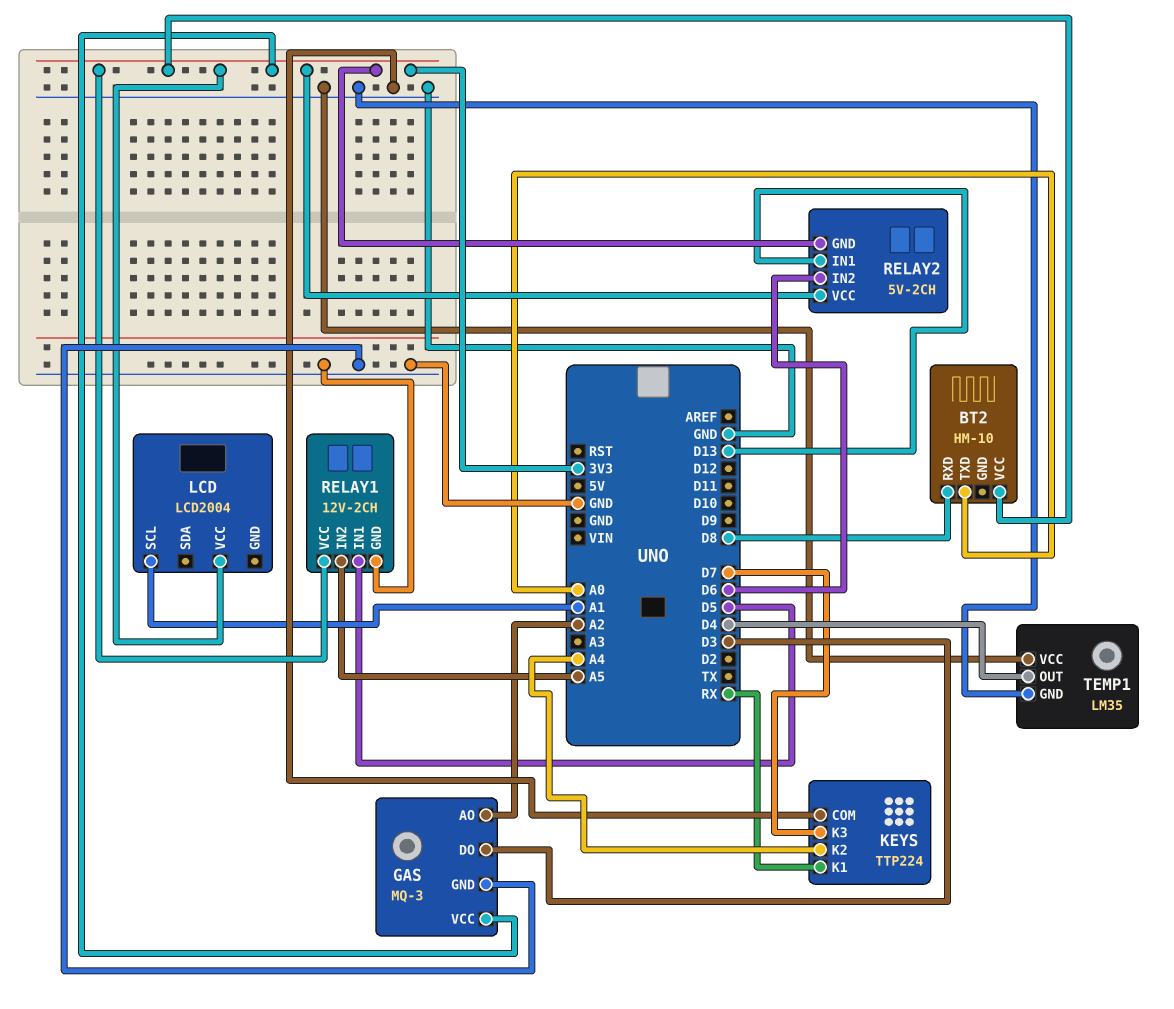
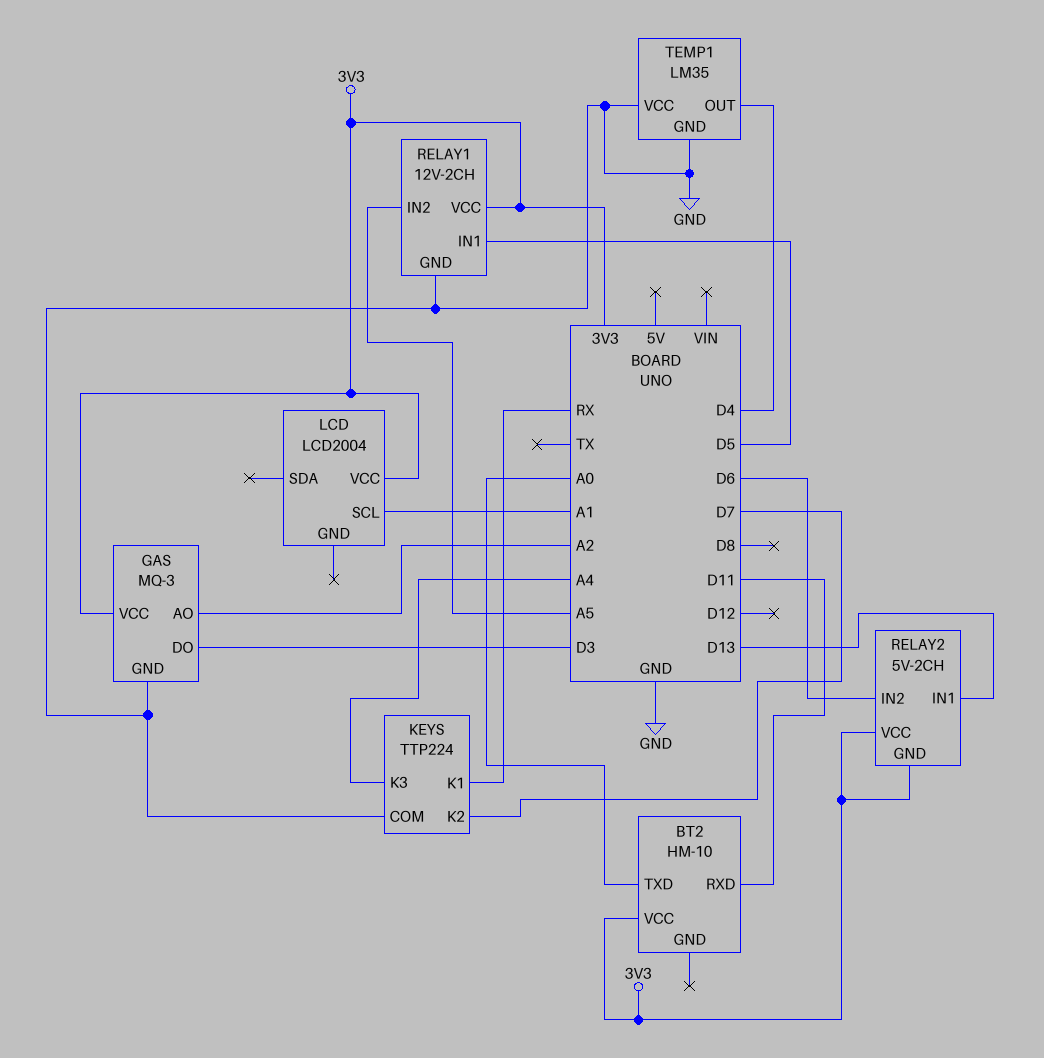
BT2 pin RXD: D8 -> D11
KEYS pin K2: A4 -> D7
KEYS pin K3: D7 -> A4

